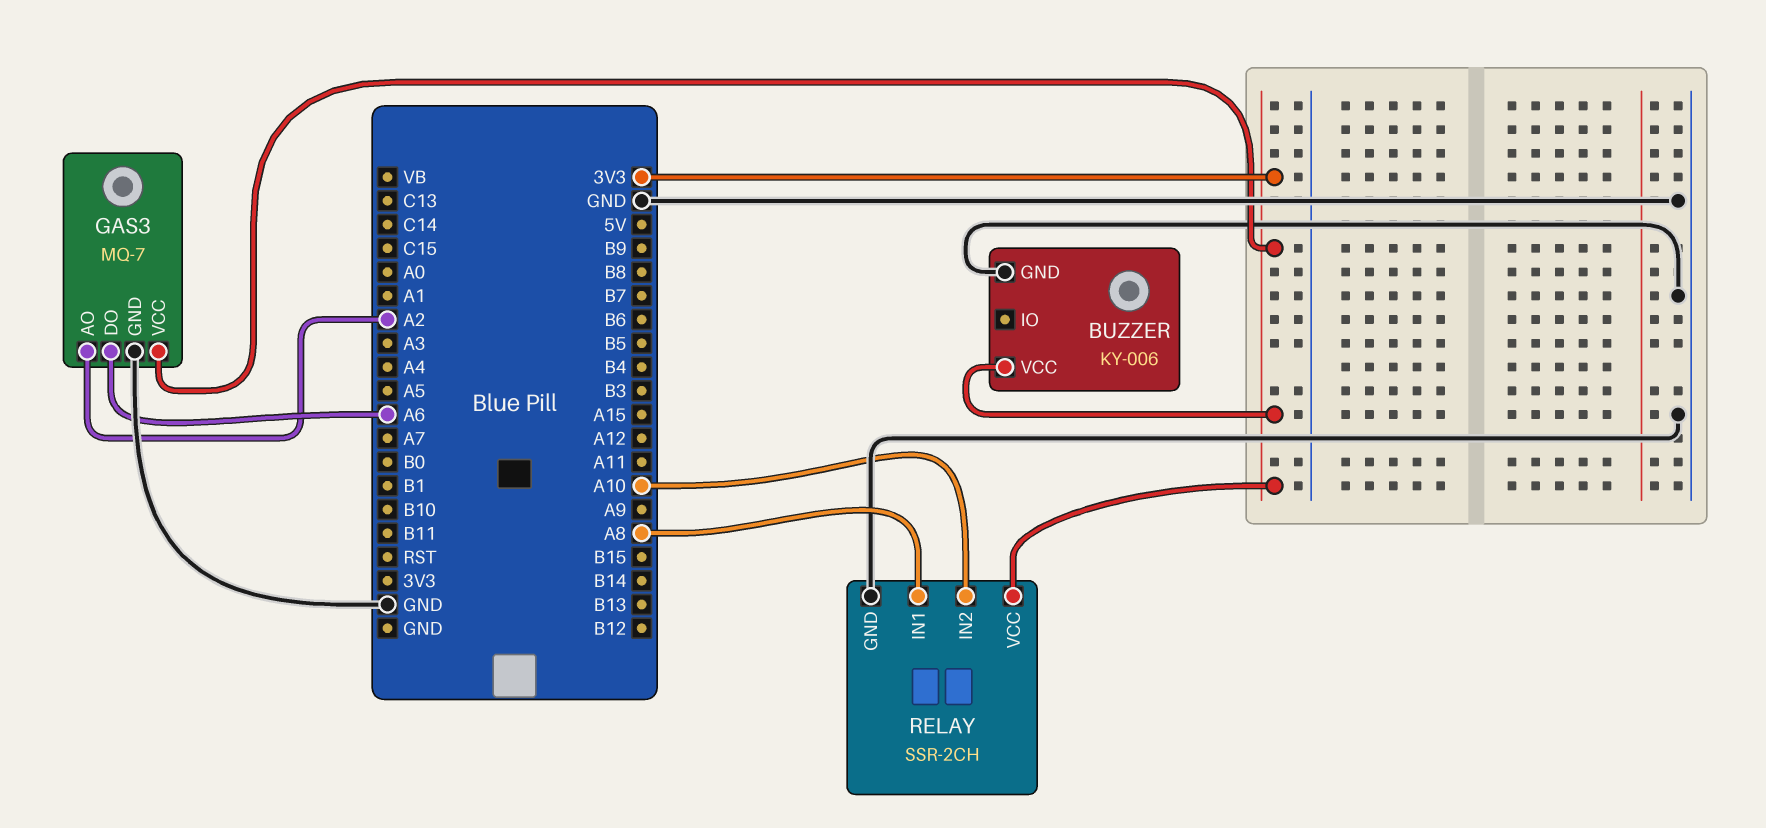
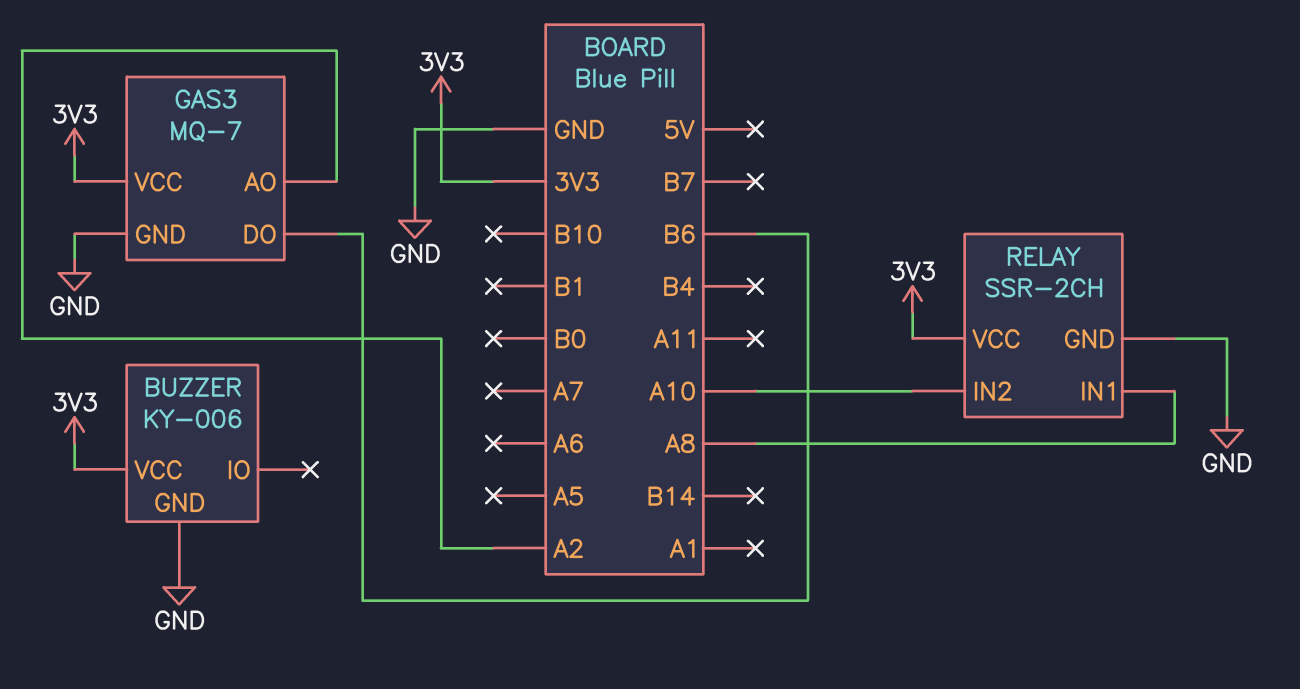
GAS3 pin DO: A6 -> B6

